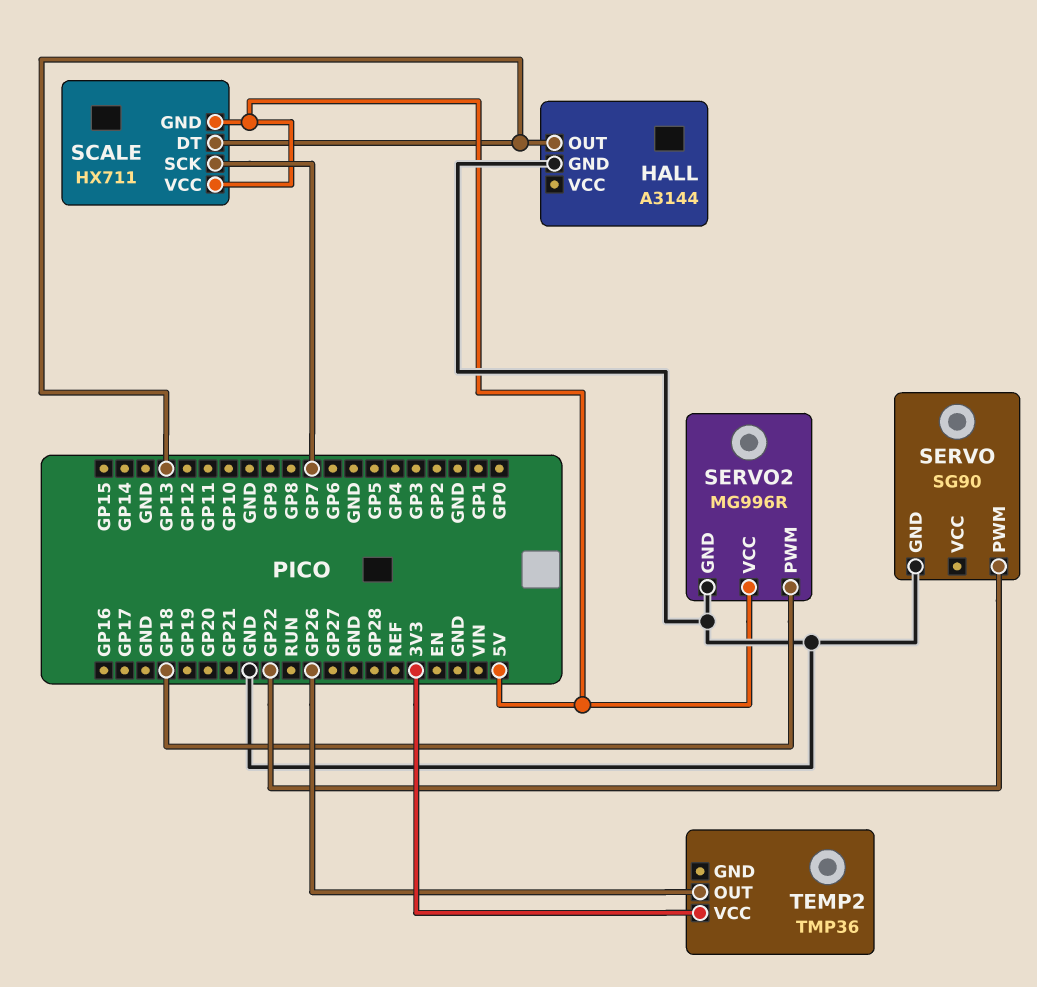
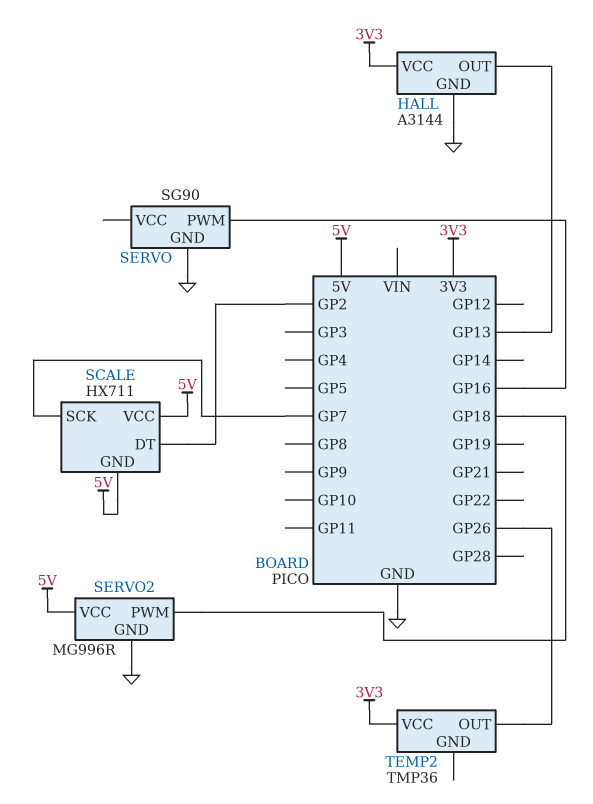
HALL pin VCC: none -> 3V3
SCALE pin DT: GP13 -> GP2
SERVO pin PWM: GP22 -> GP16

